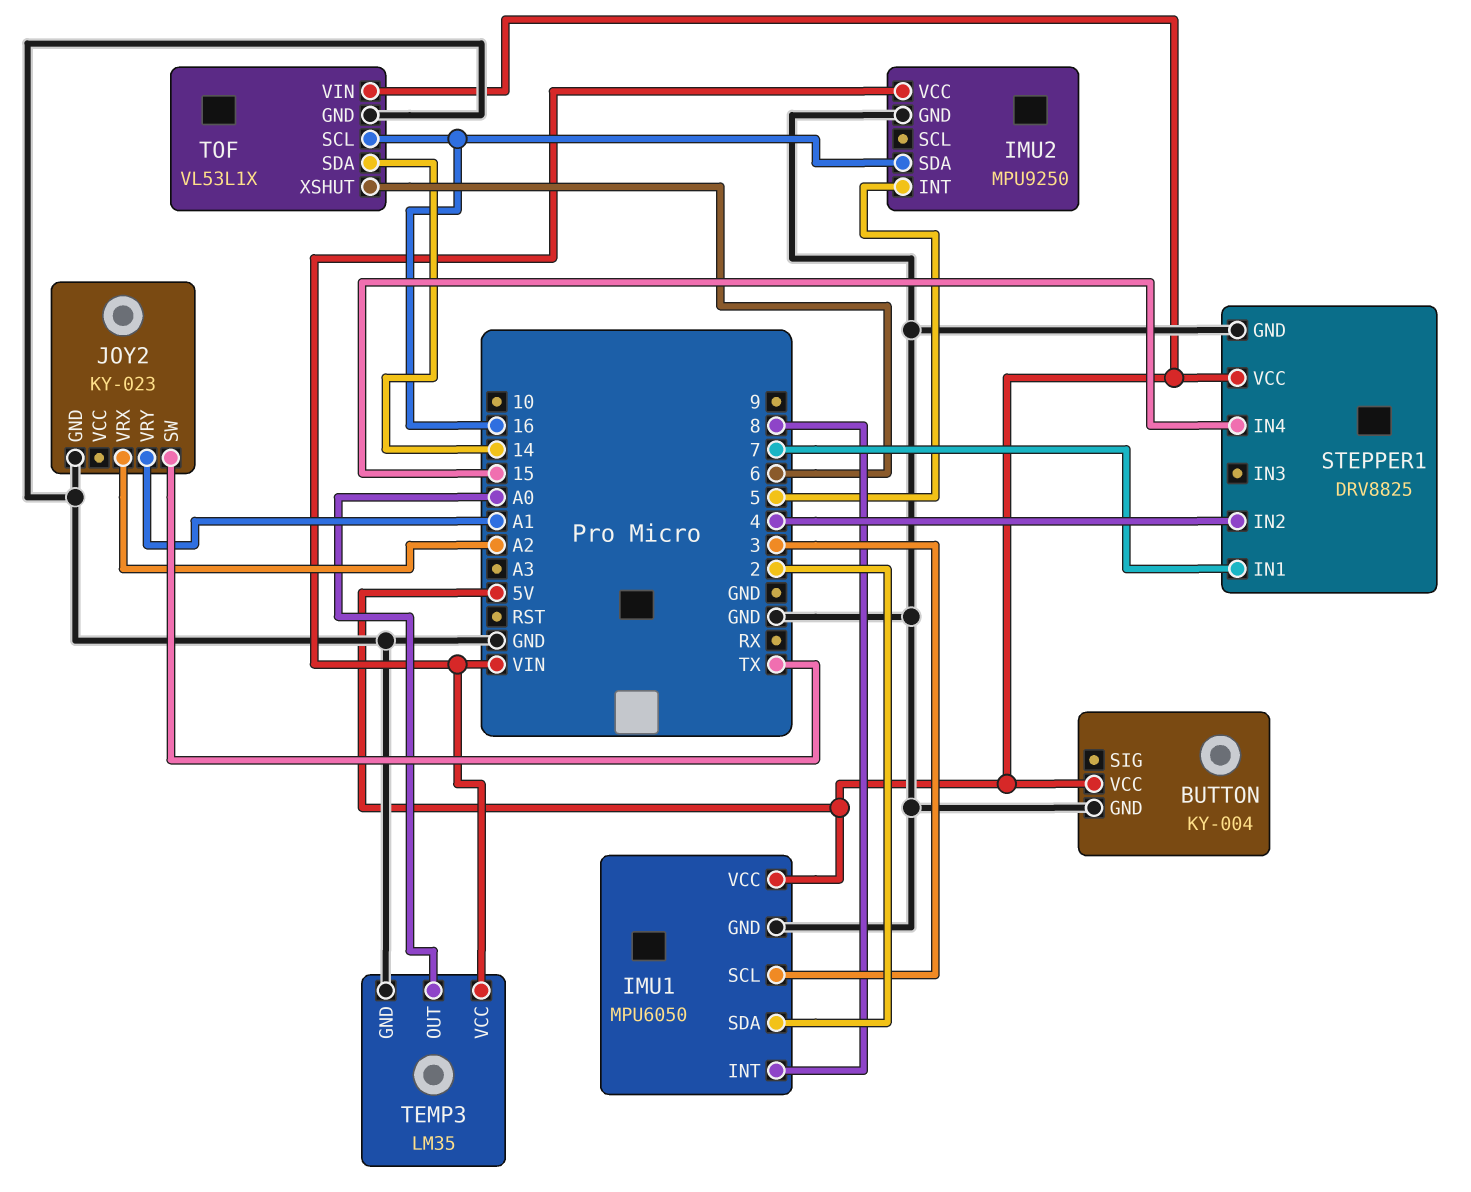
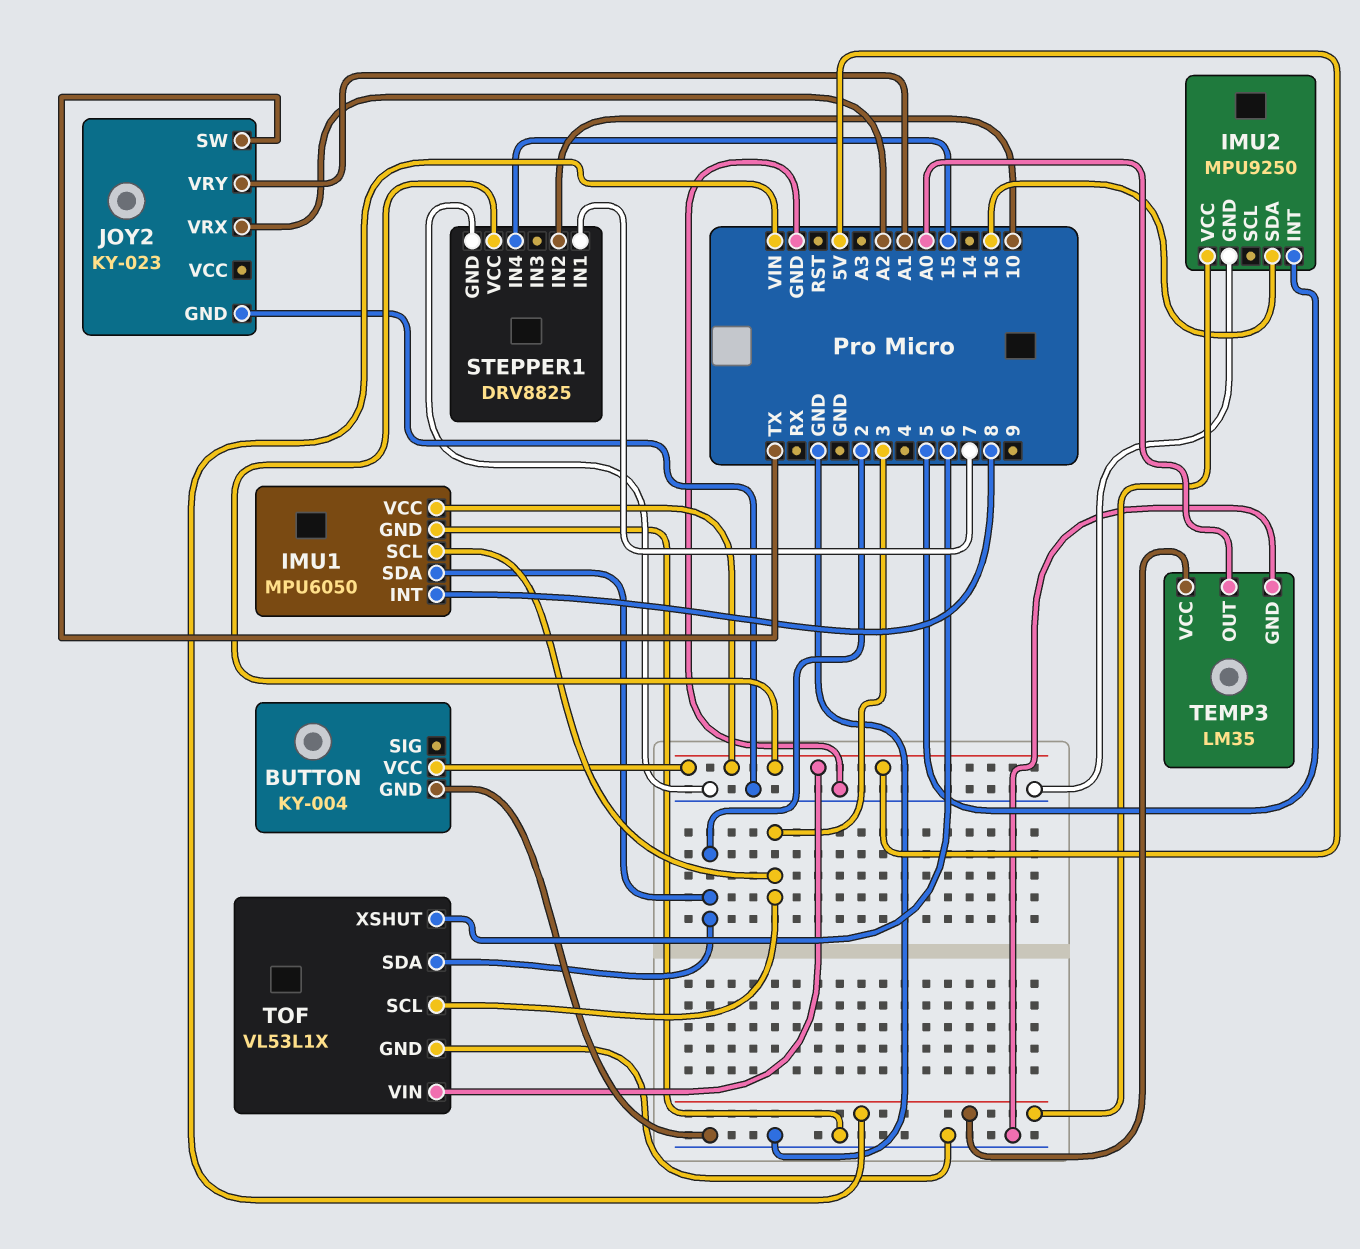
STEPPER1 pin IN2: 4 -> 10
TOF pin SCL: 16 -> 3
TOF pin SDA: 14 -> 2

